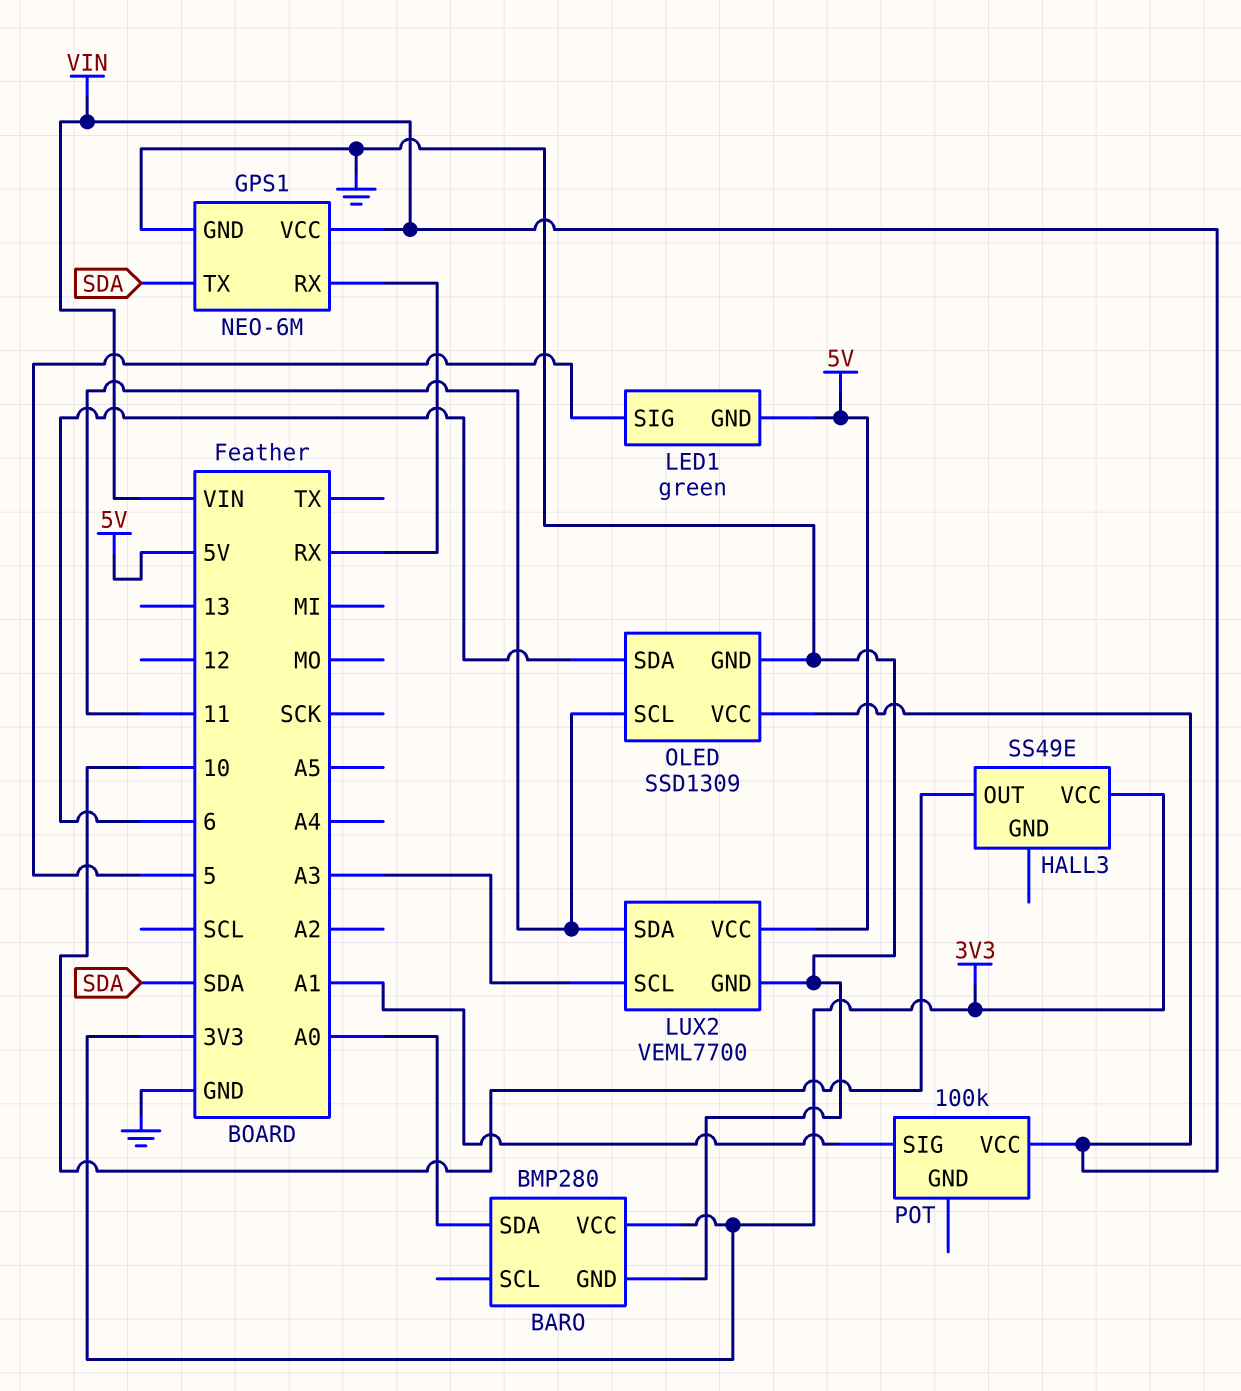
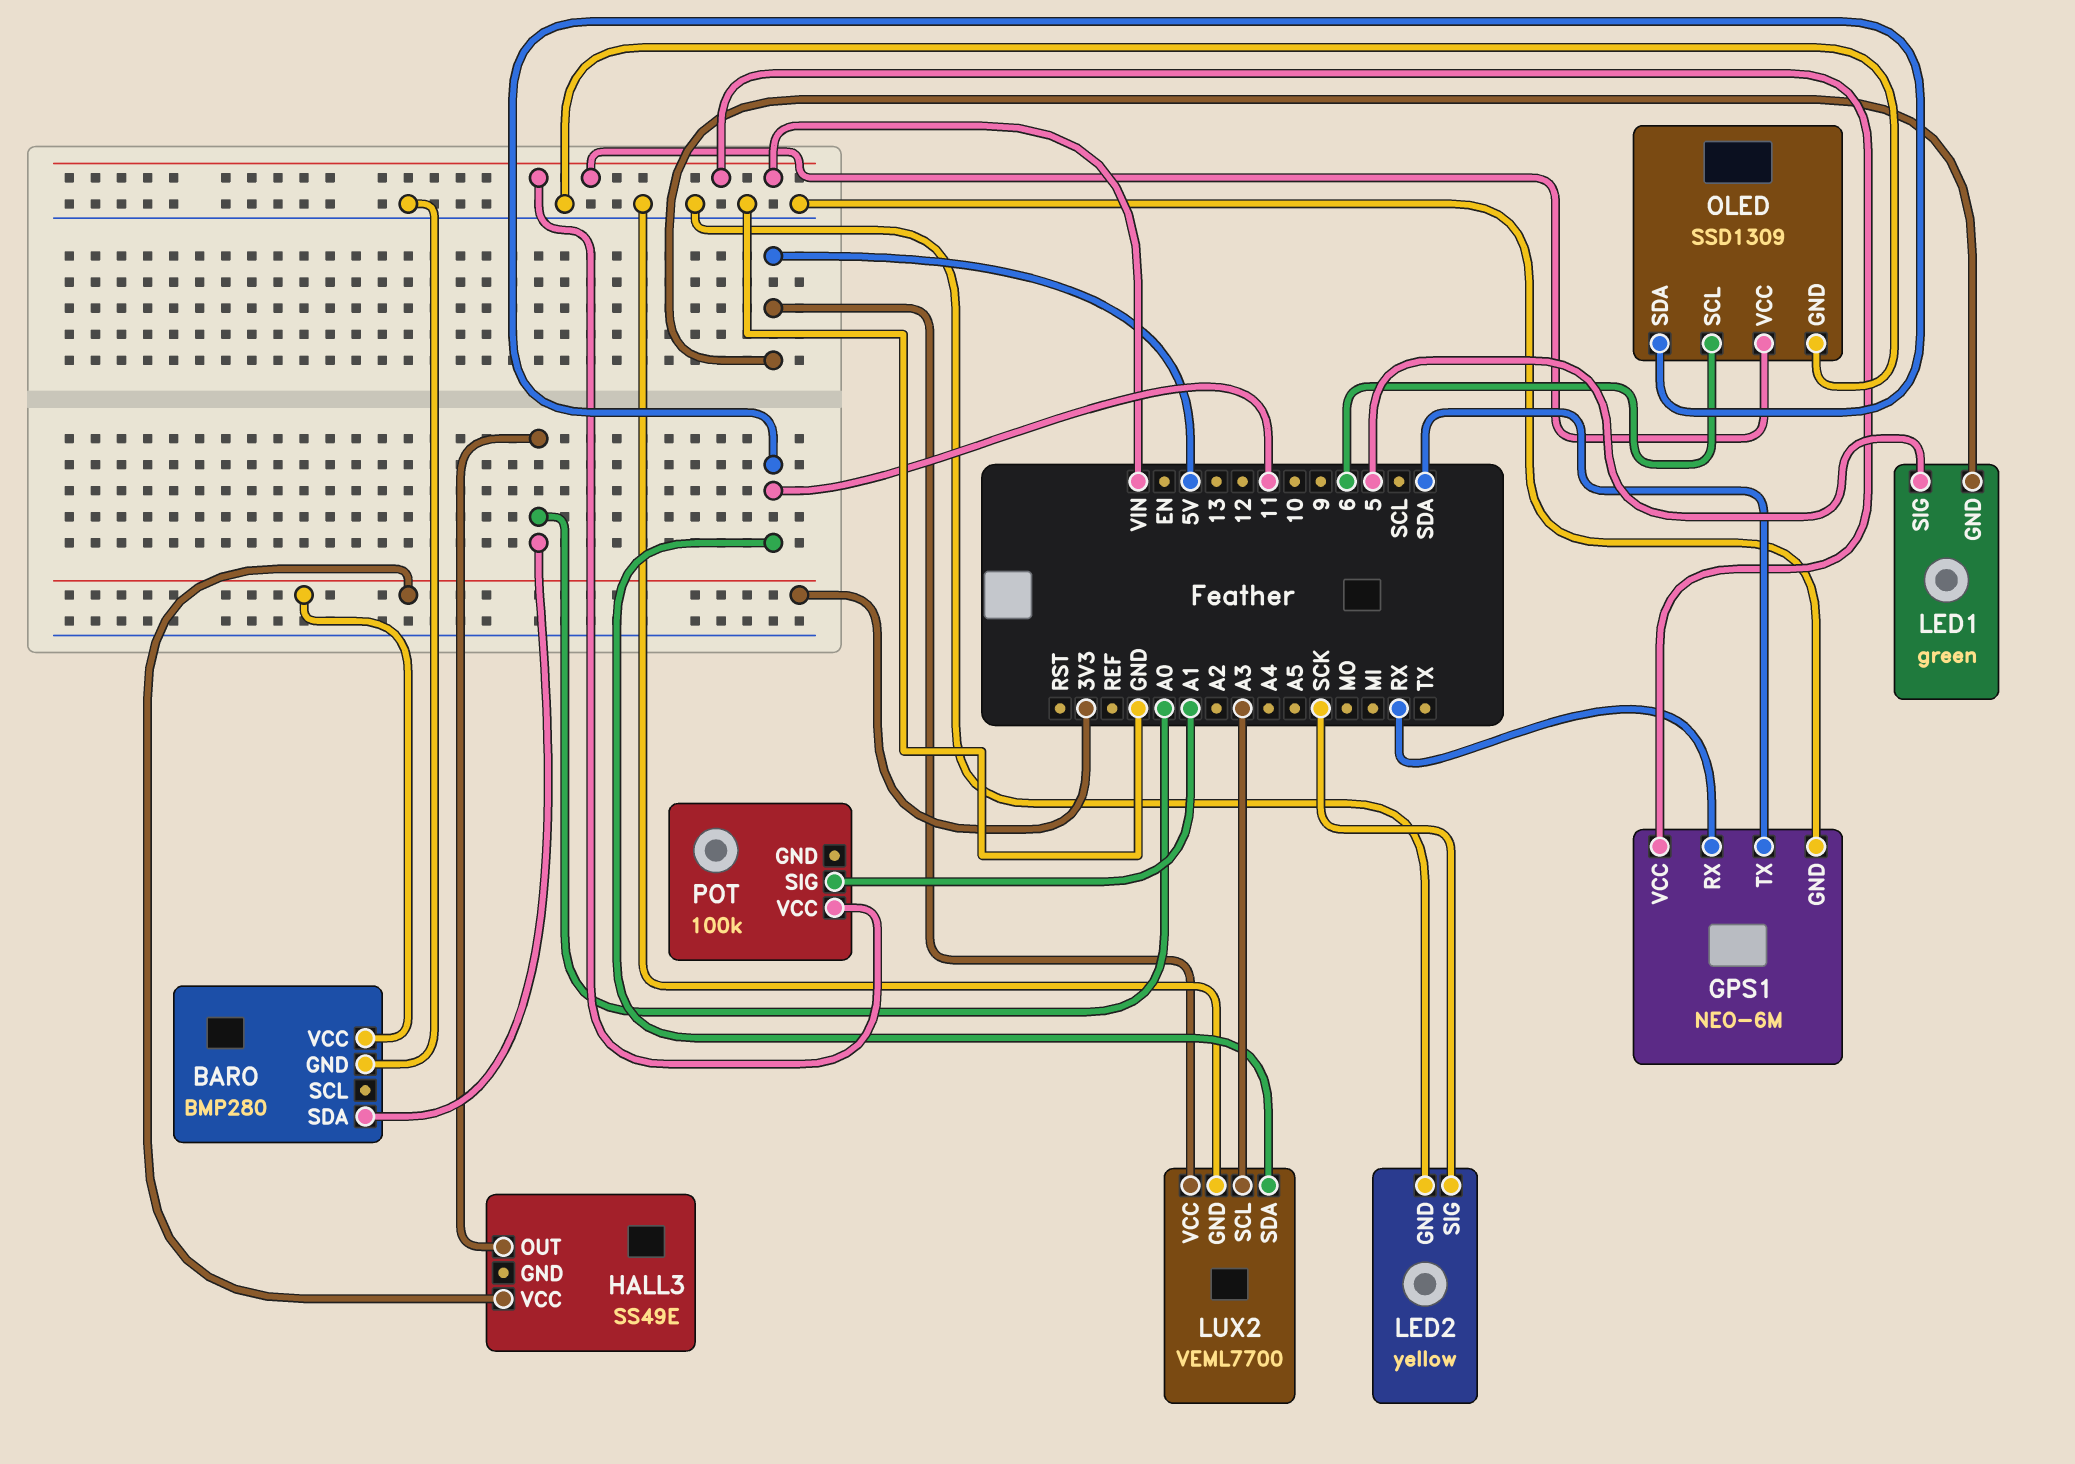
HALL3 pin OUT: 10 -> A0
LED2: none -> yellow
LED2 pin GND: none -> GND
LED2 pin SIG: none -> SCK
OLED pin SCL: 11 -> 6
OLED pin SDA: 6 -> 11

